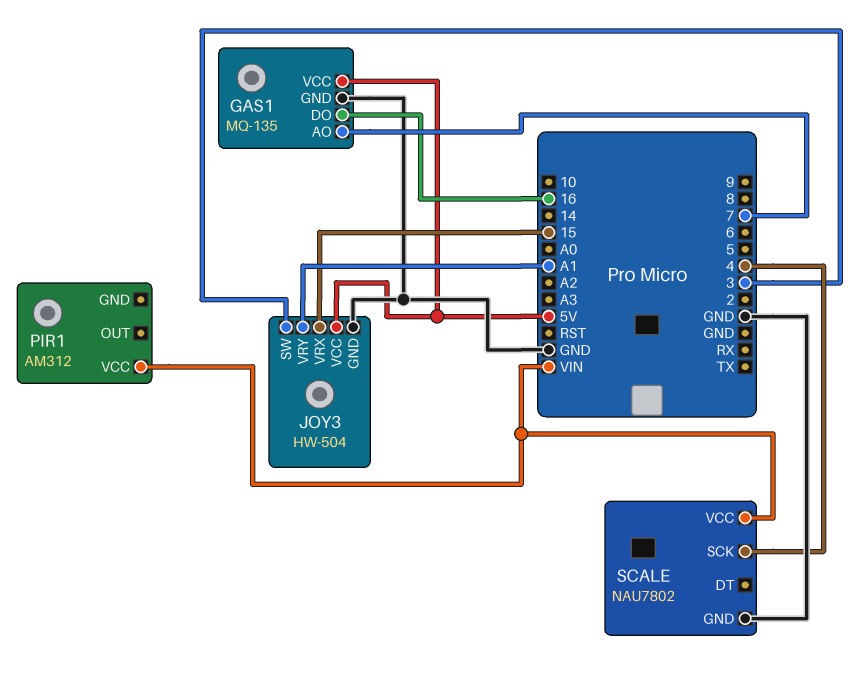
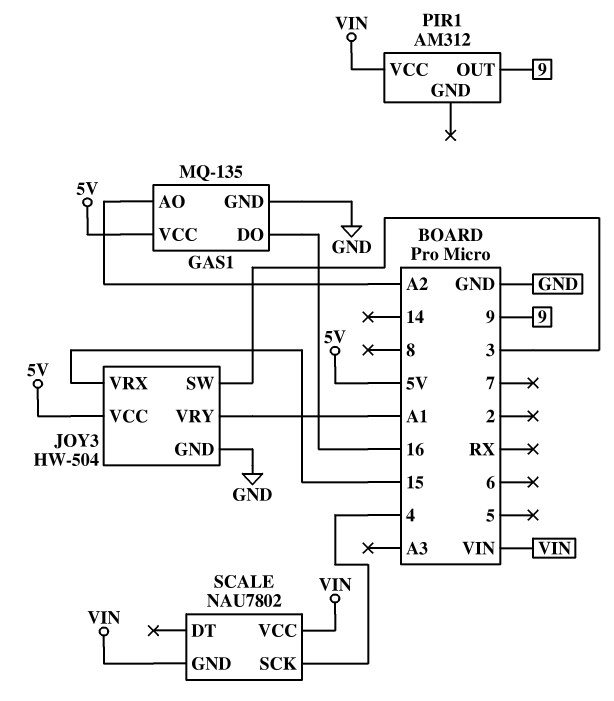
GAS1 pin AO: 7 -> A2
PIR1 pin OUT: none -> 9
SCALE pin GND: GND -> VIN

